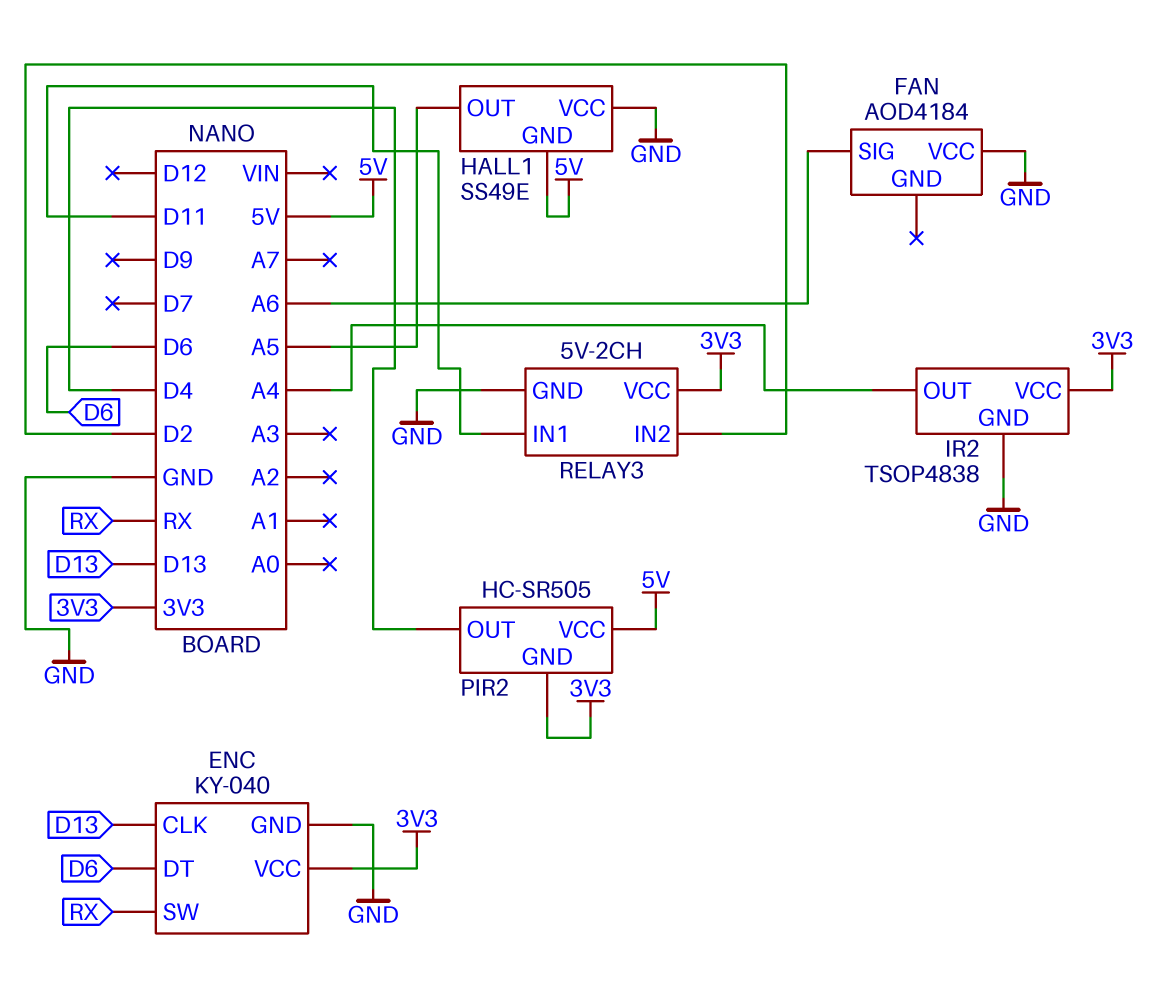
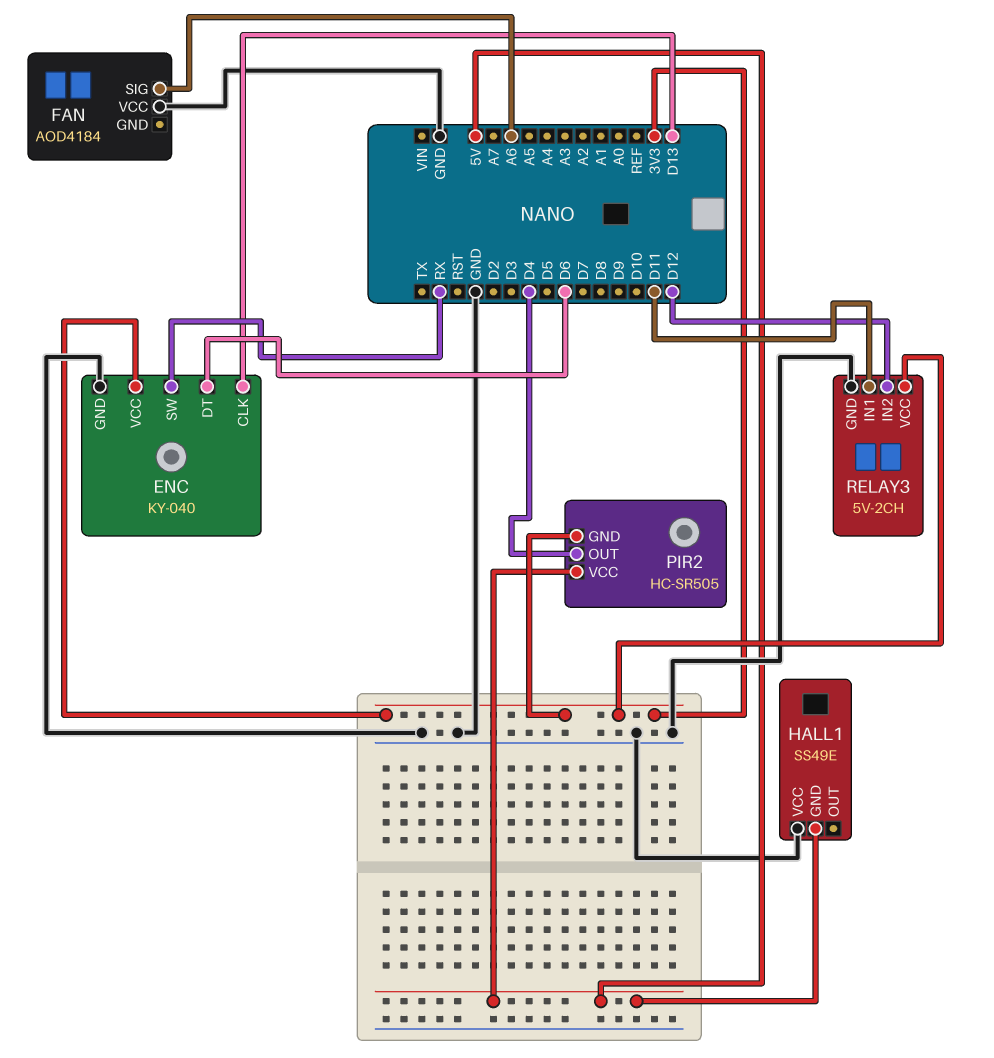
HALL1 pin OUT: A5 -> none
IR2: TSOP4838 -> none
IR2 pin GND: GND -> none
IR2 pin OUT: A4 -> none
IR2 pin VCC: 3V3 -> none
RELAY3 pin IN2: D2 -> D12

